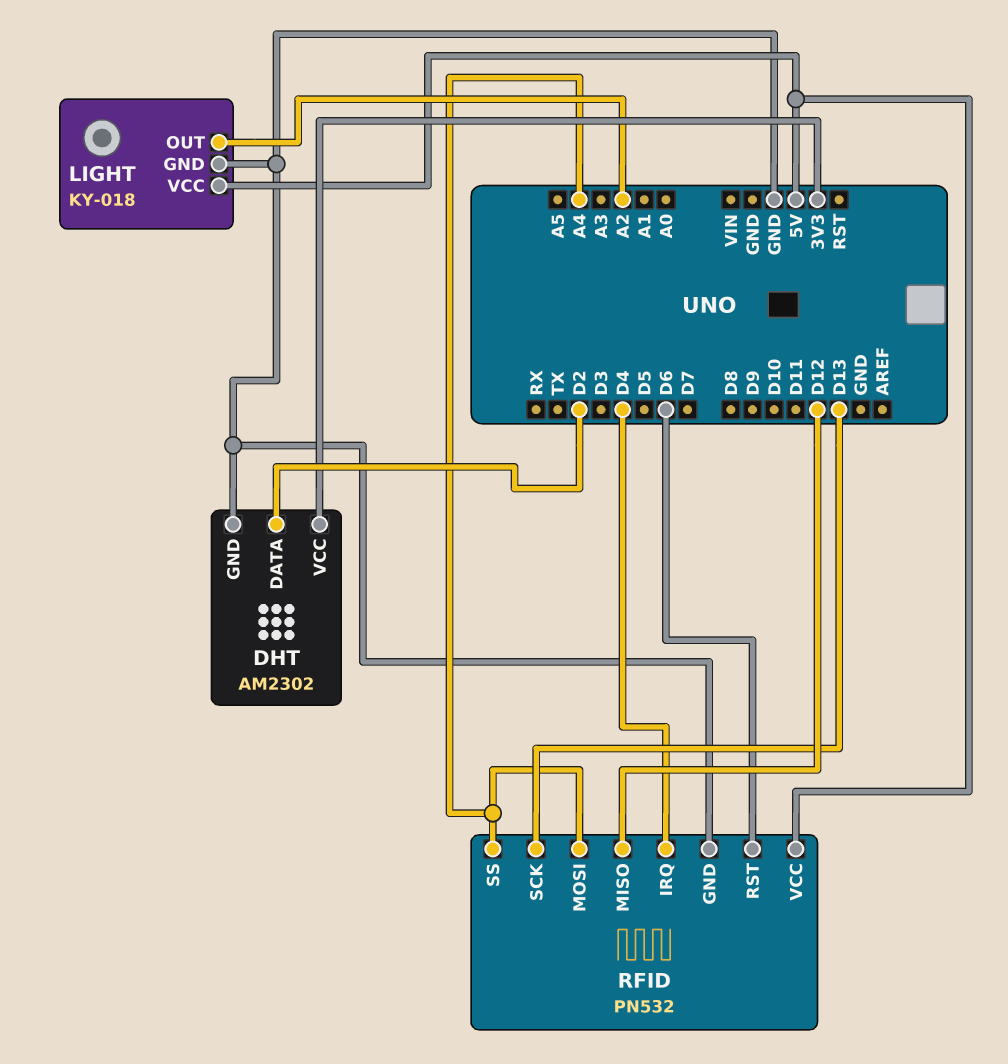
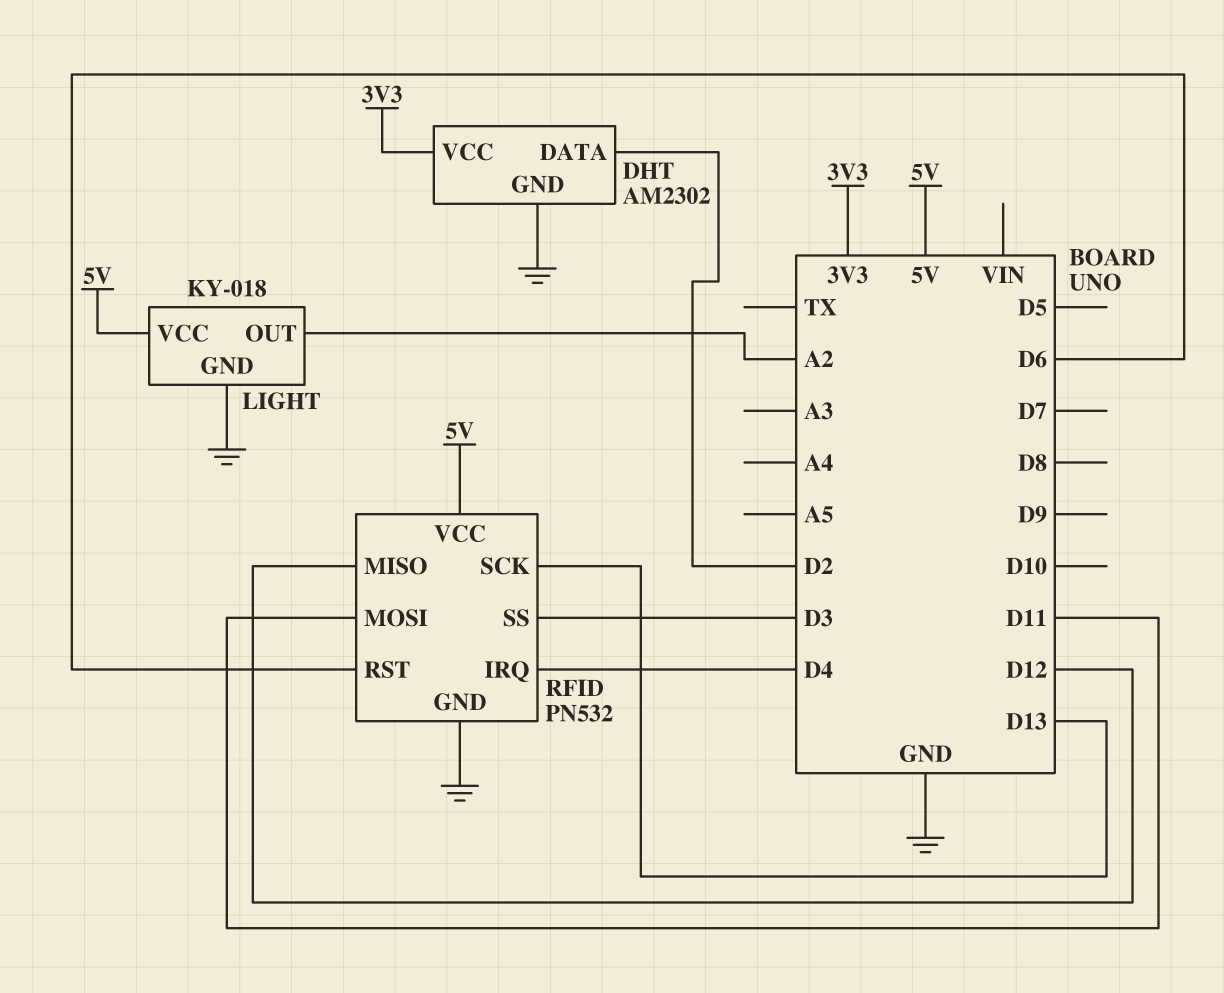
RFID pin MOSI: A4 -> D11
RFID pin SS: A4 -> D3

